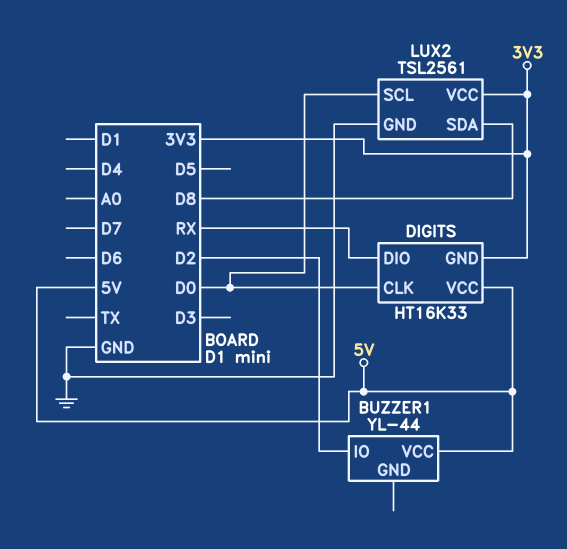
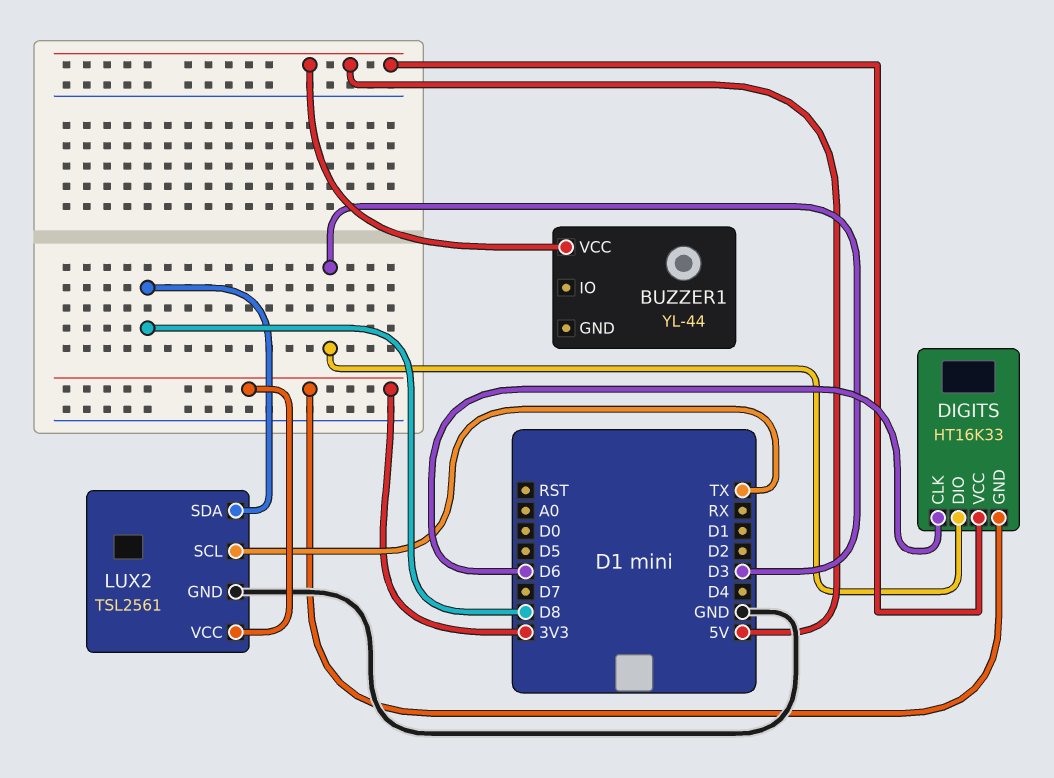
BUZZER1 pin IO: D2 -> none
DIGITS pin CLK: D0 -> D6
DIGITS pin DIO: RX -> D3
LUX2 pin SCL: D0 -> TX

